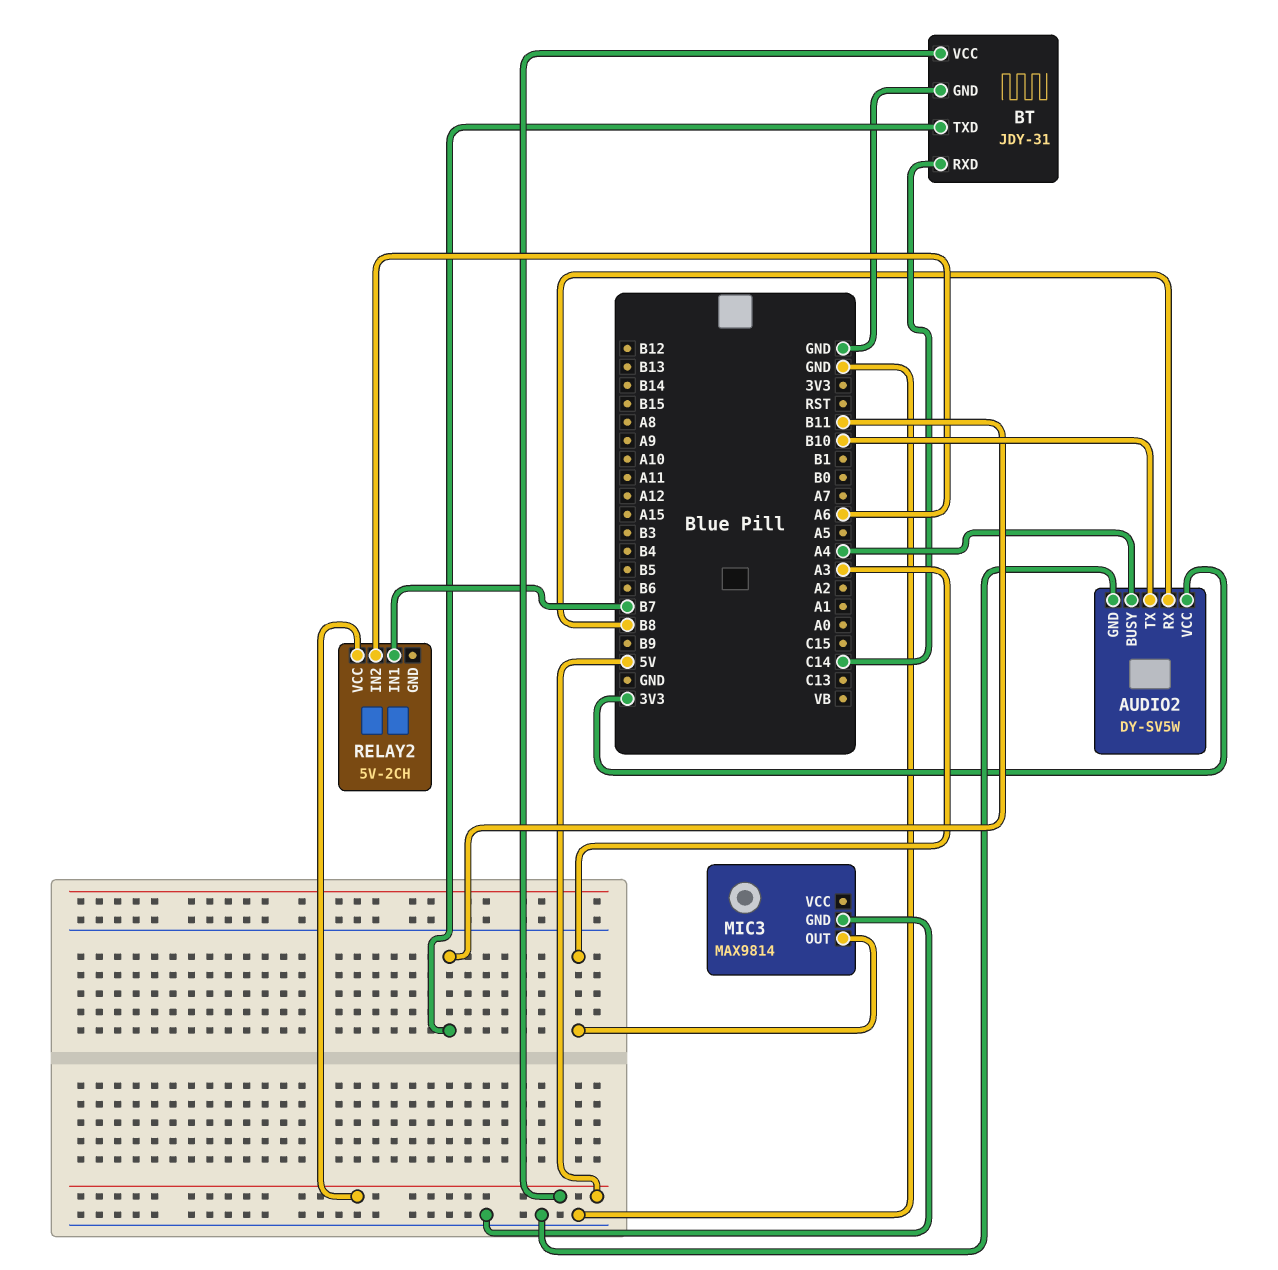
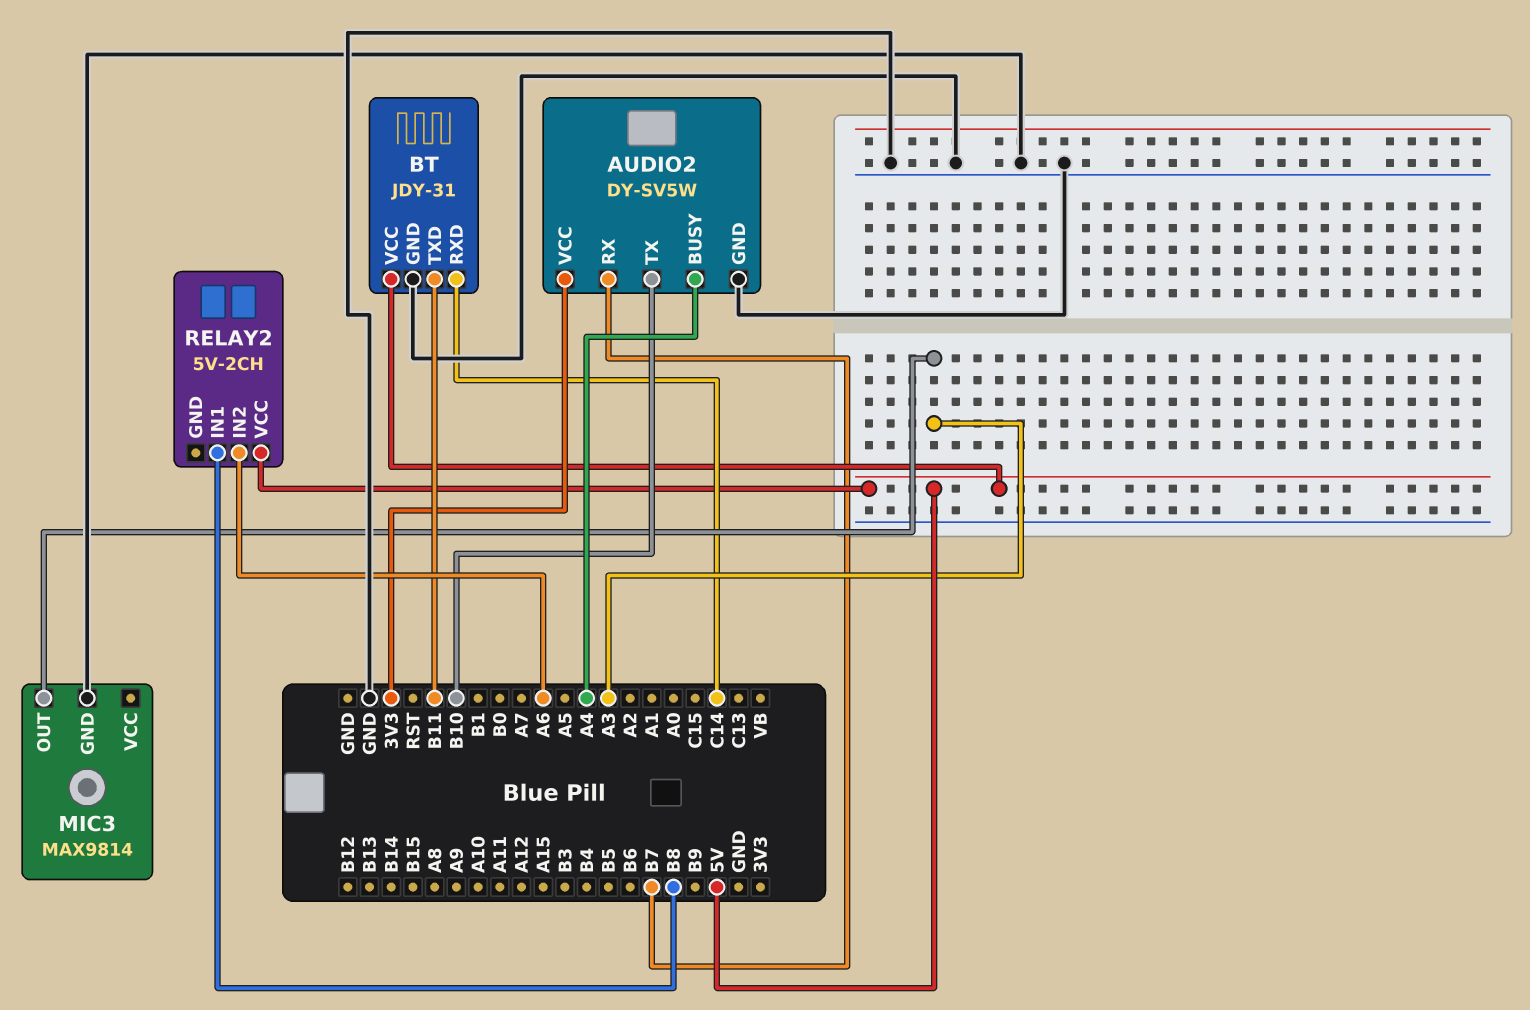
AUDIO2 pin RX: B8 -> B7
RELAY2 pin IN1: B7 -> B8

